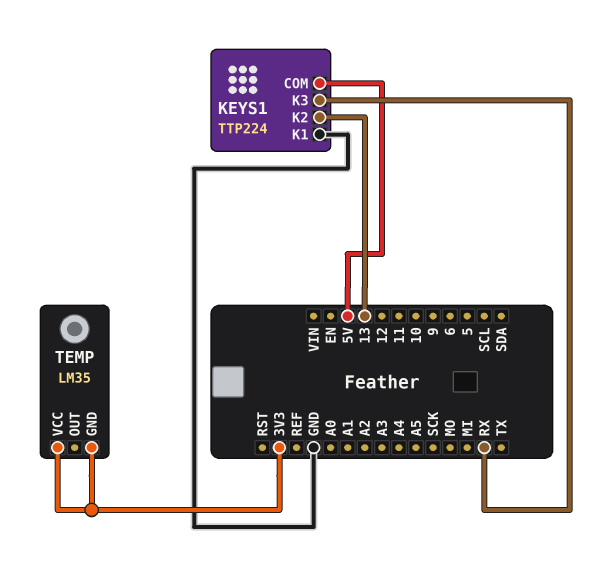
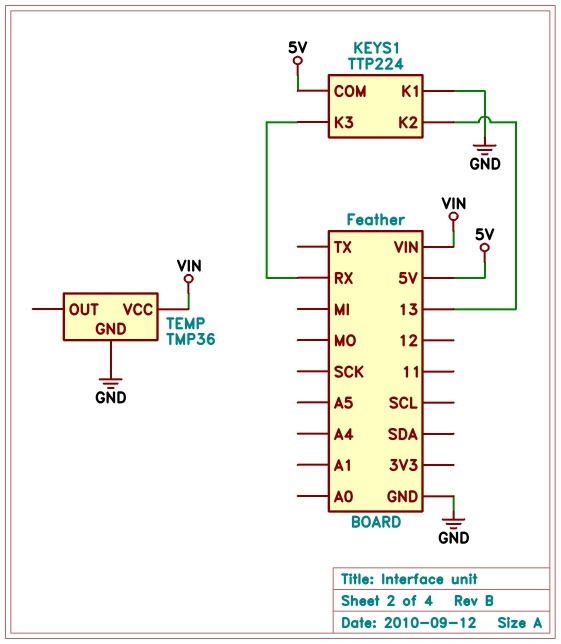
TEMP: LM35 -> TMP36
TEMP pin GND: 3V3 -> GND
TEMP pin VCC: 3V3 -> VIN

